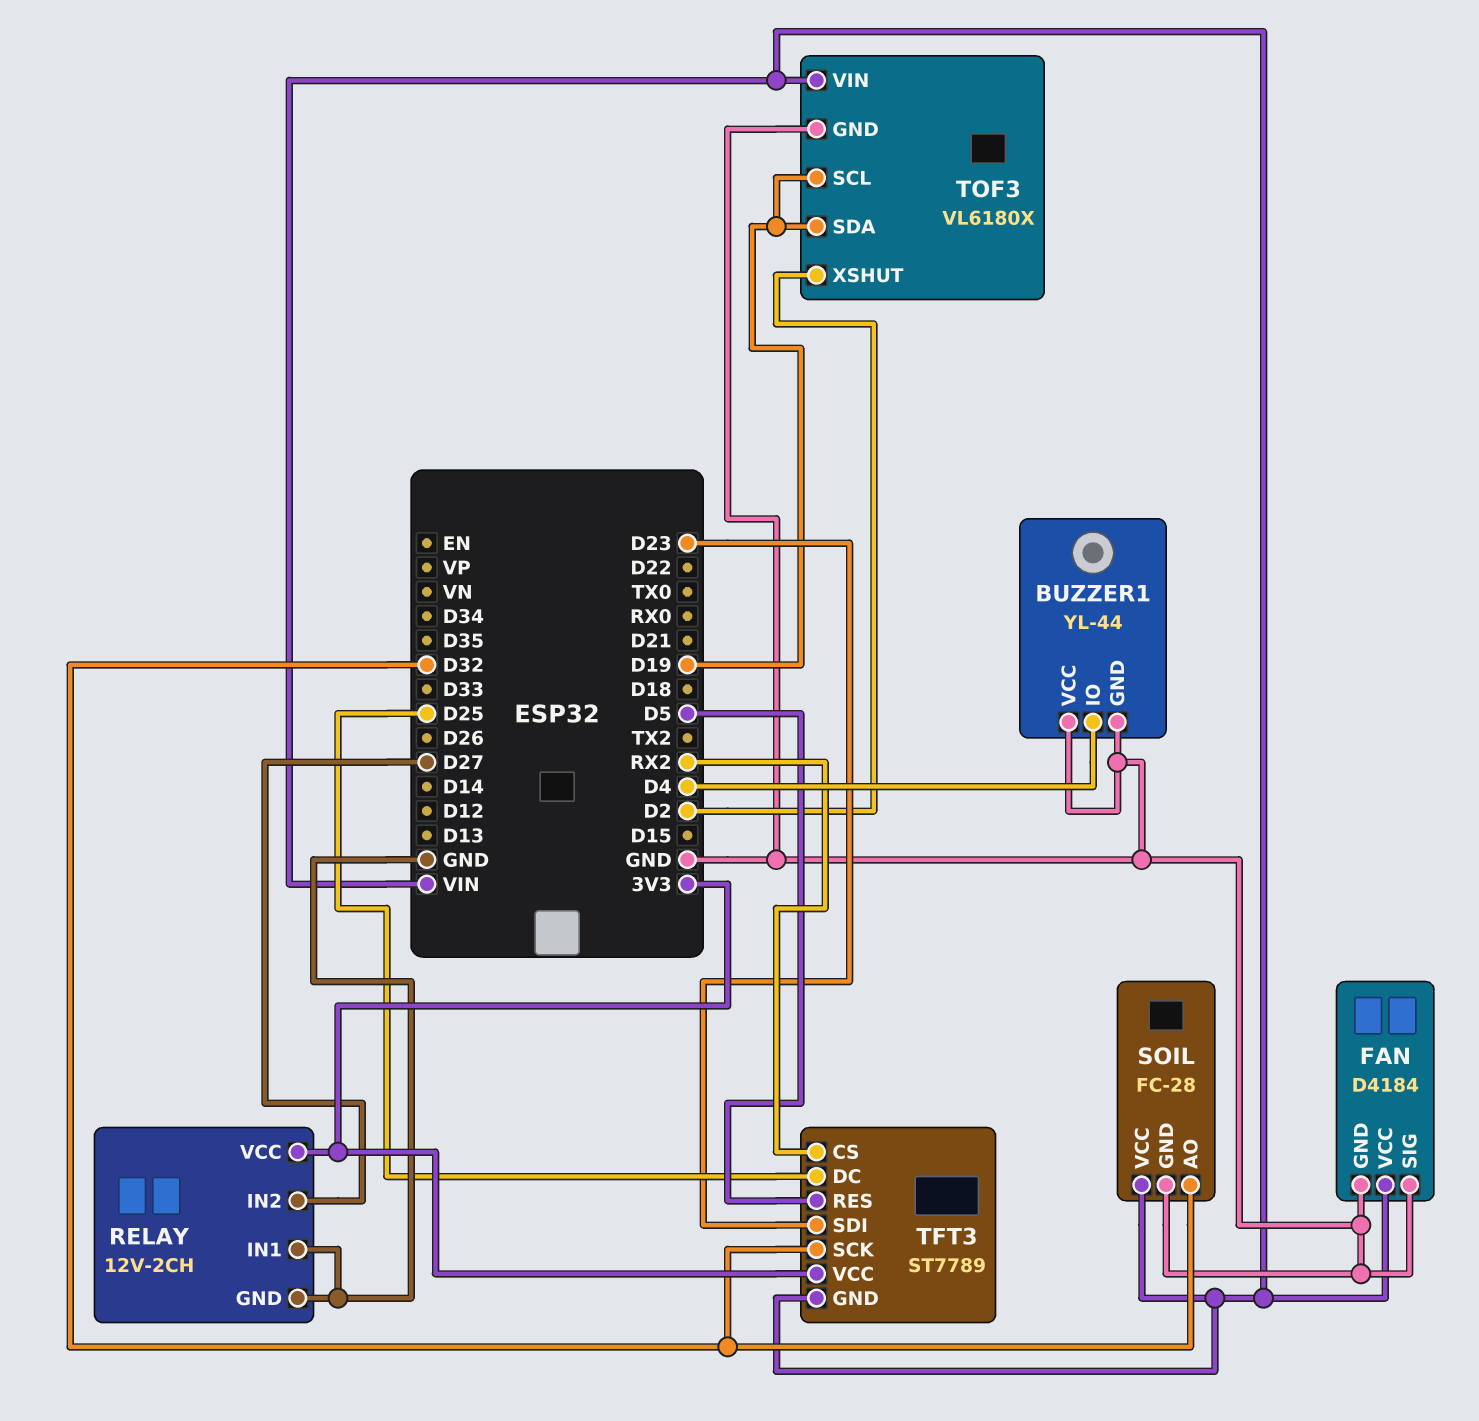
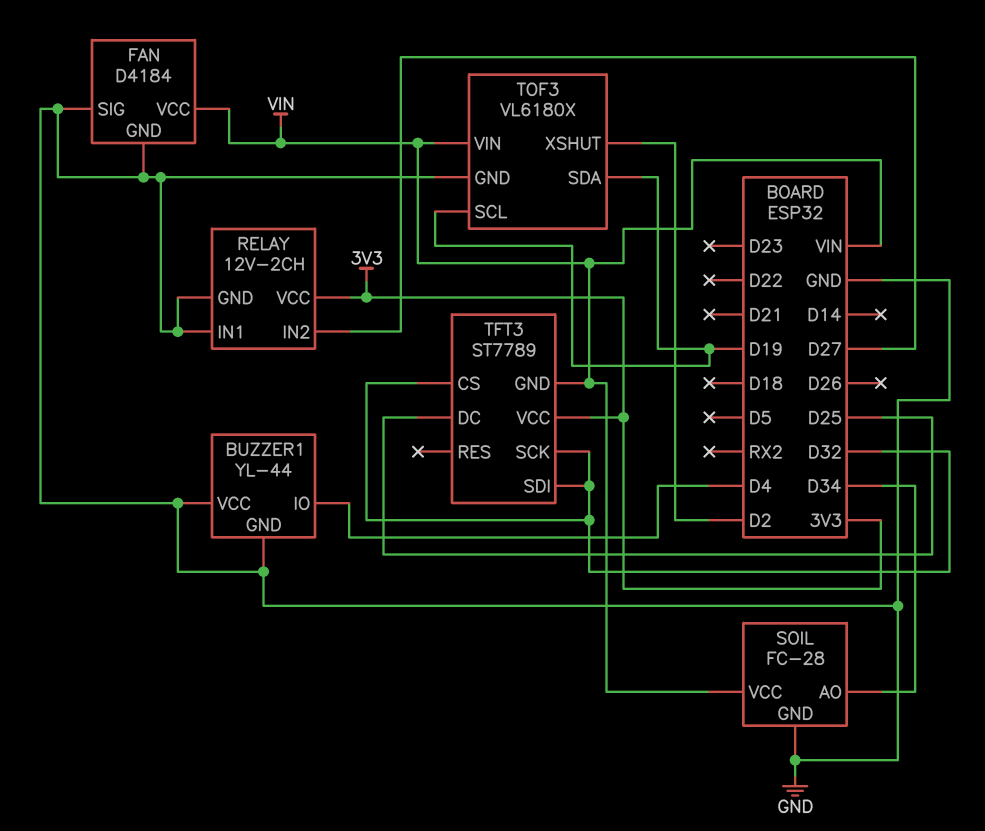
SOIL pin AO: D32 -> D34
TFT3 pin CS: RX2 -> D32
TFT3 pin RES: D5 -> none
TFT3 pin SDI: D23 -> D32

